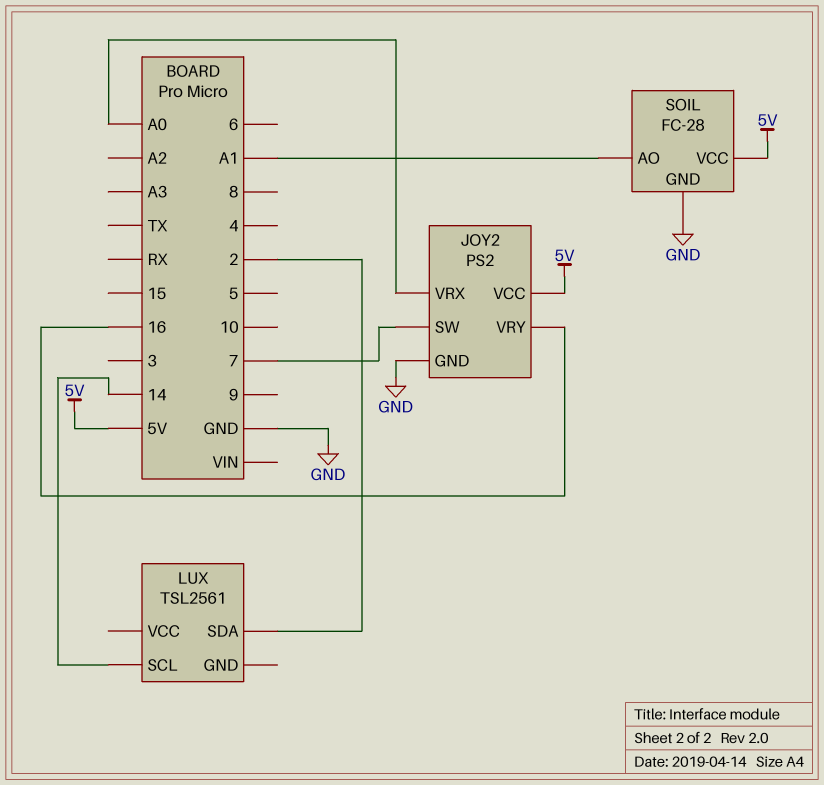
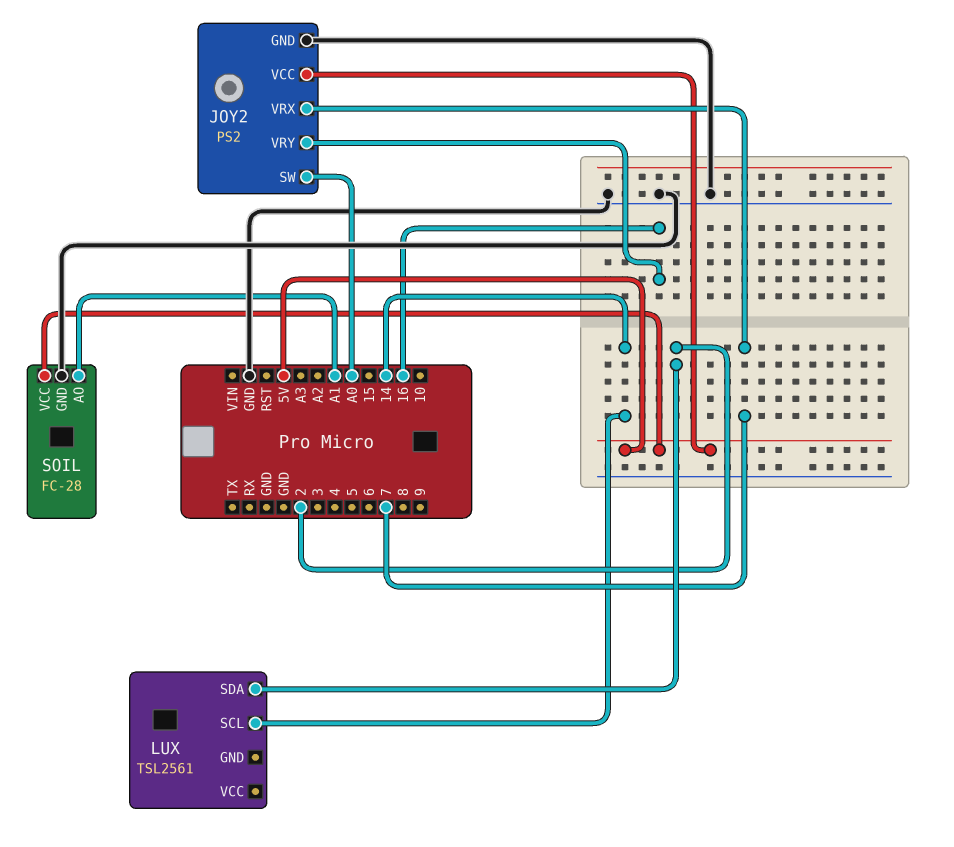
JOY2 pin SW: 7 -> A0
JOY2 pin VRX: A0 -> 7

